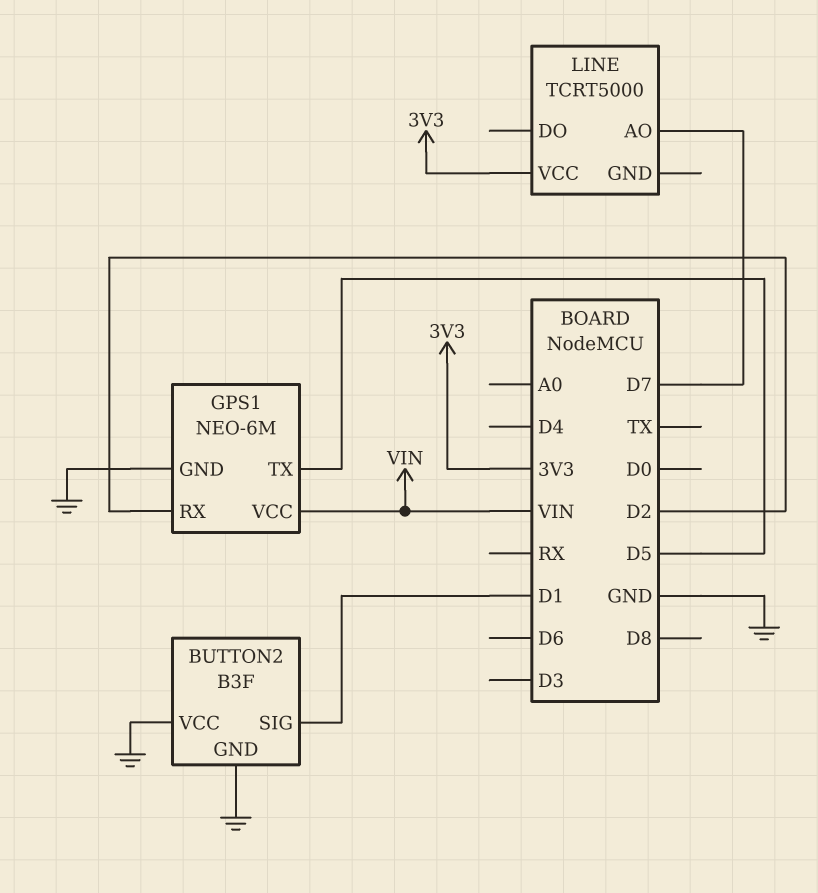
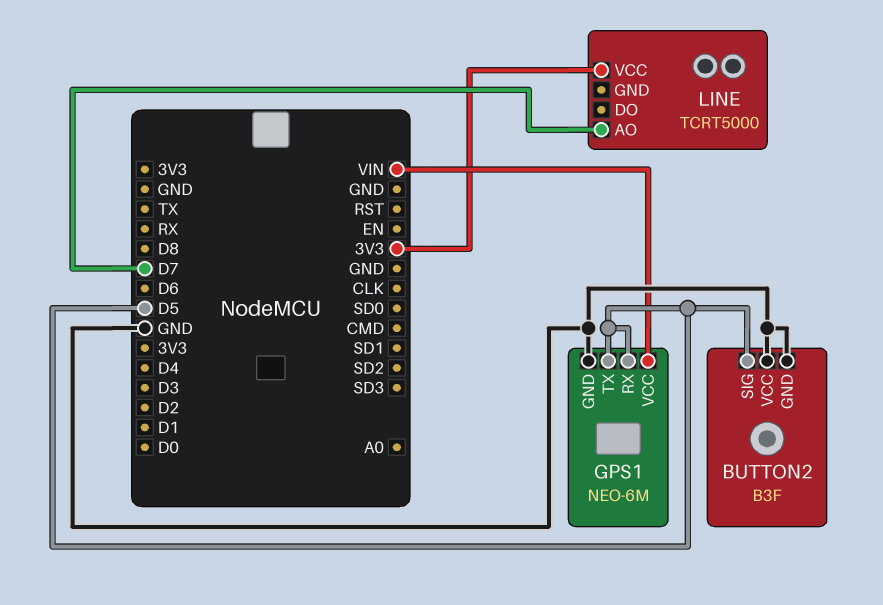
BUTTON2 pin SIG: D1 -> D5
GPS1 pin RX: D2 -> D5

